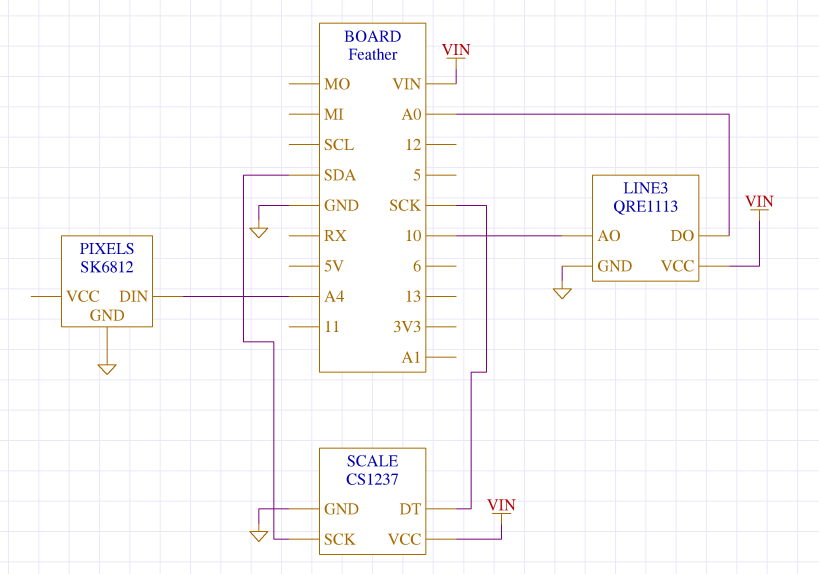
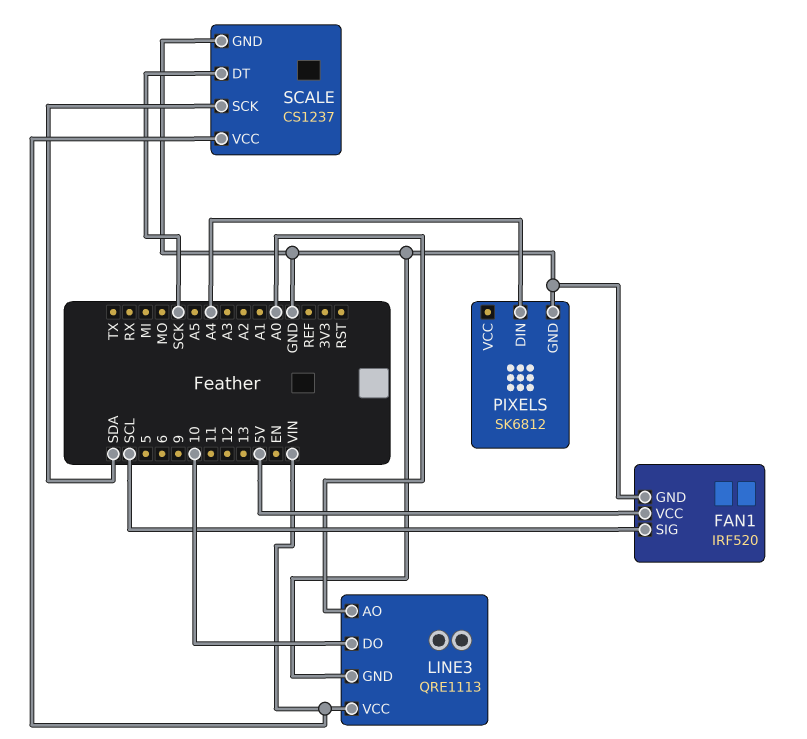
FAN1: none -> IRF520
FAN1 pin GND: none -> GND
FAN1 pin SIG: none -> SCL
FAN1 pin VCC: none -> 5V
LINE3 pin AO: 10 -> A0
LINE3 pin DO: A0 -> 10

